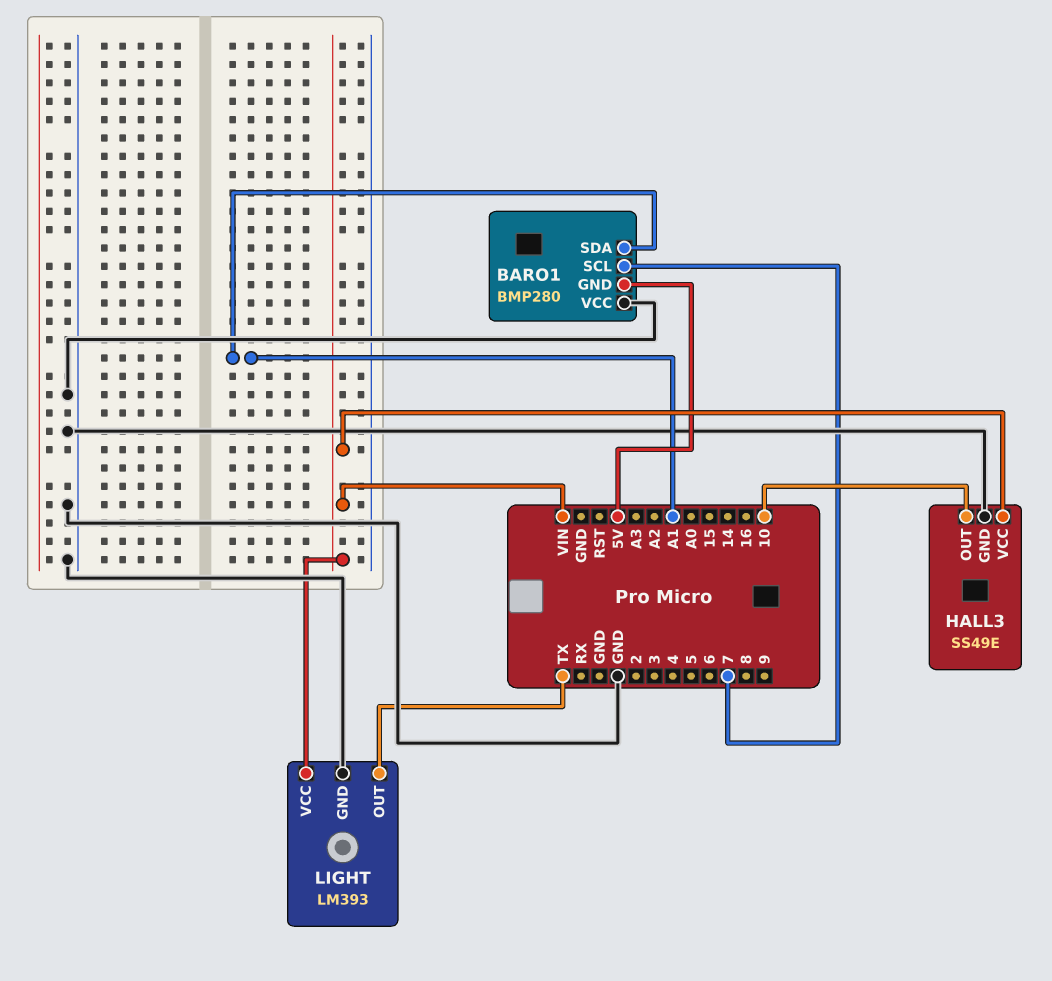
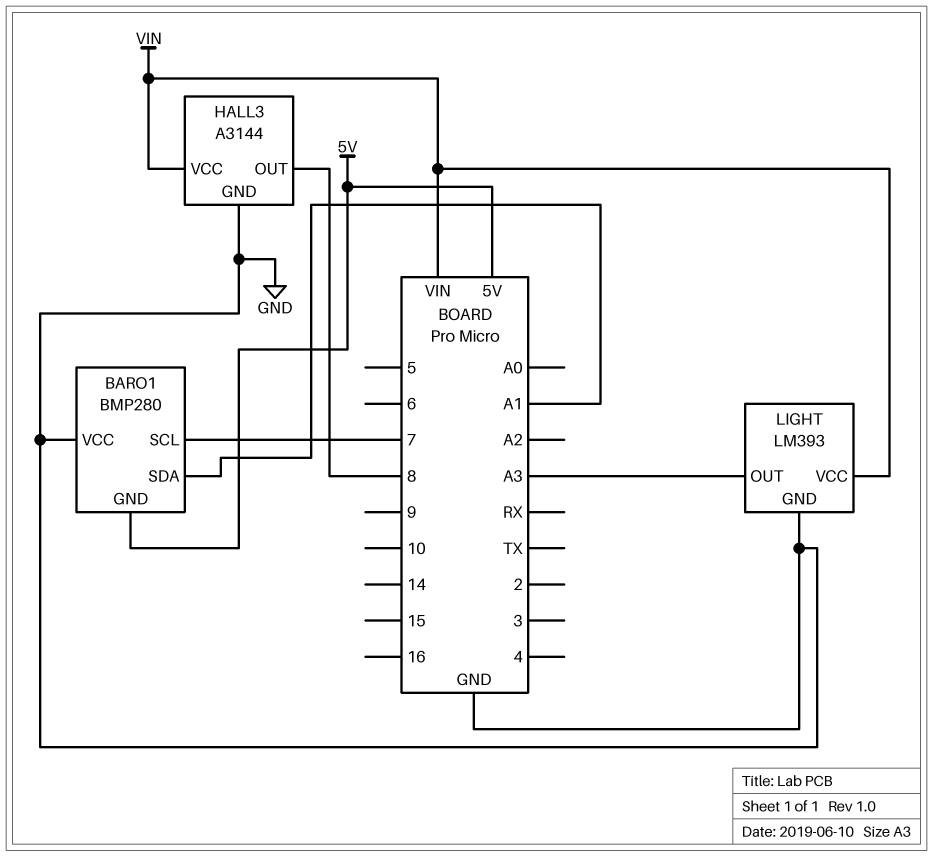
HALL3: SS49E -> A3144
HALL3 pin OUT: 10 -> 8
LIGHT pin OUT: TX -> A3

